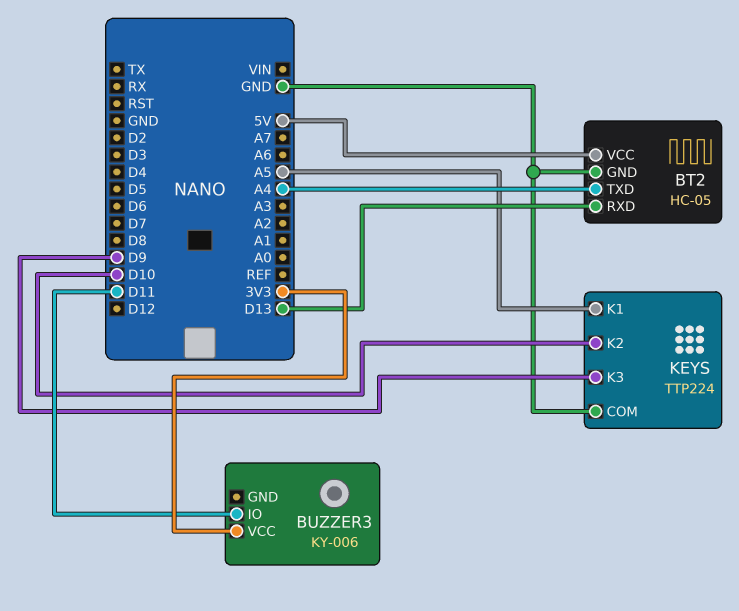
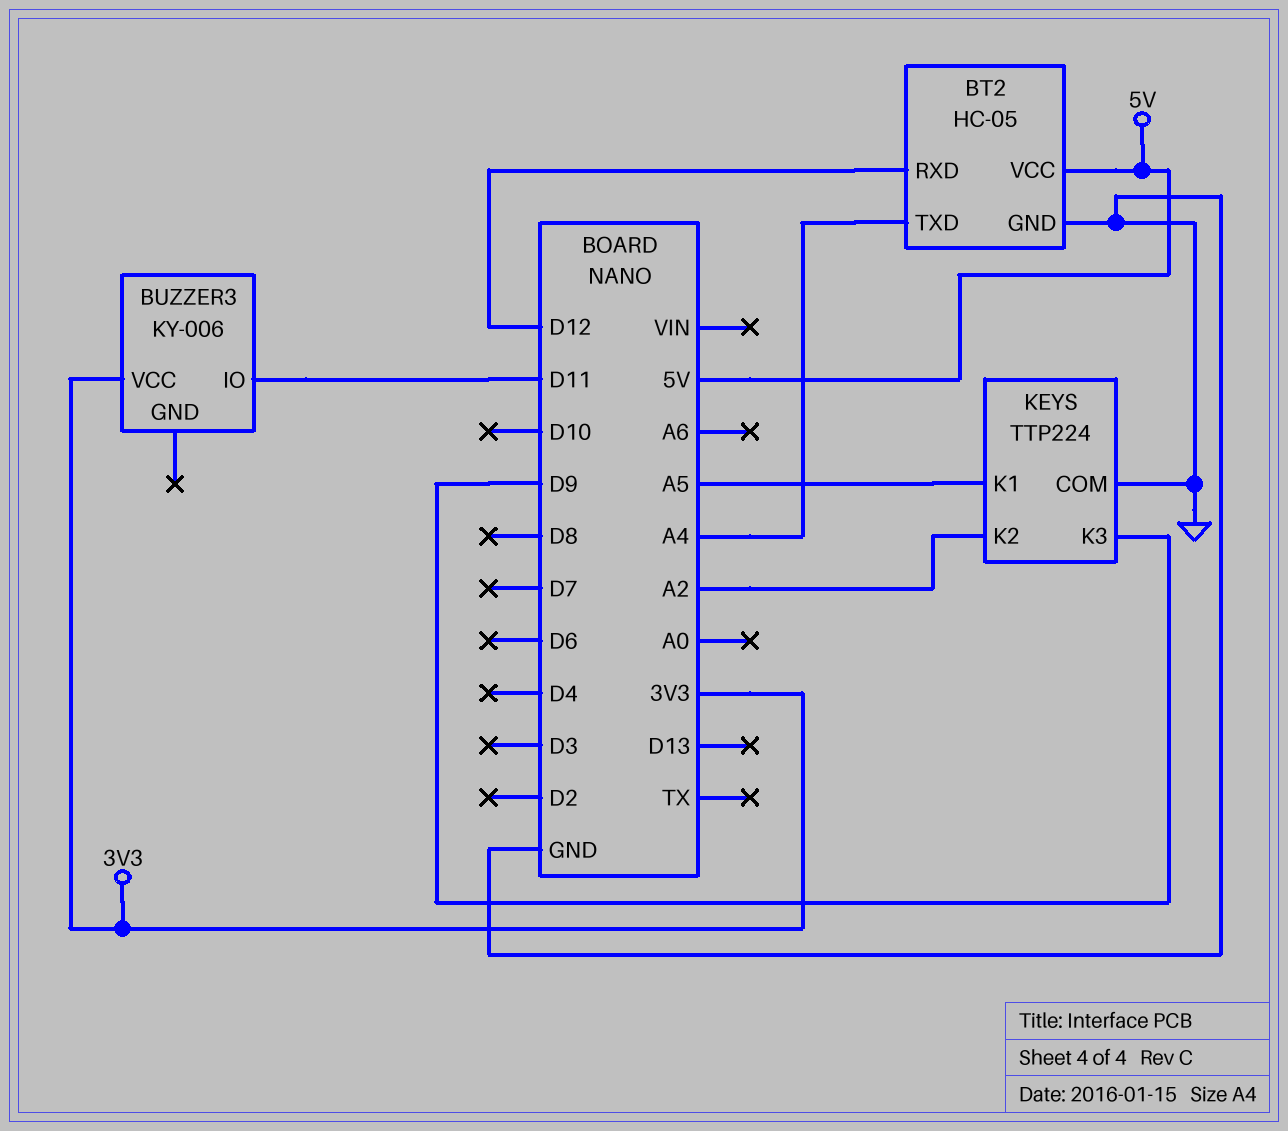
BT2 pin RXD: D13 -> D12
KEYS pin K2: D10 -> A2

